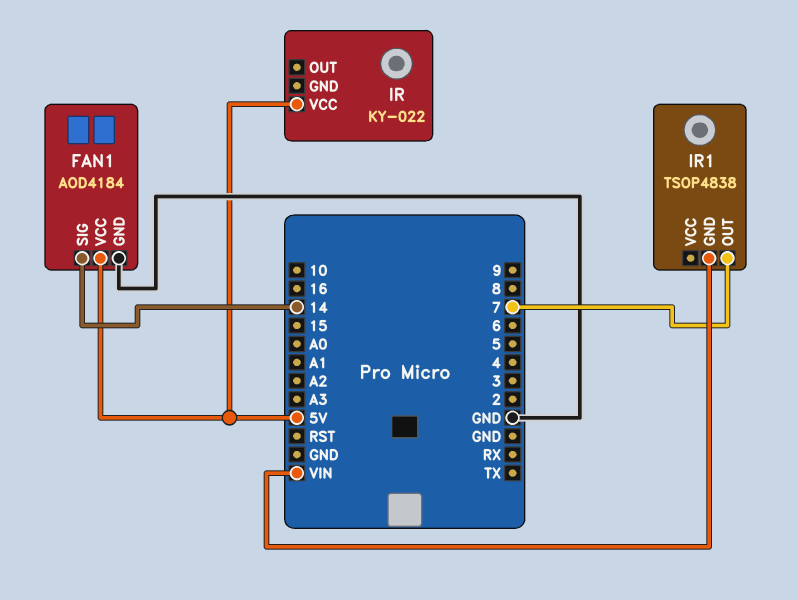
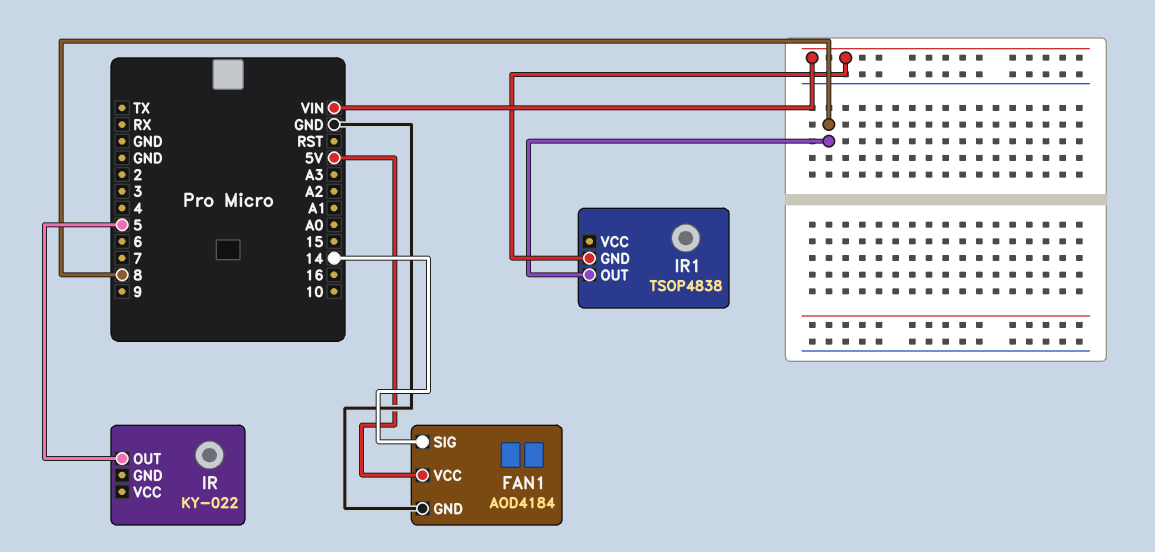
IR pin OUT: none -> 5
IR pin VCC: 5V -> none
IR1 pin OUT: 7 -> 8

